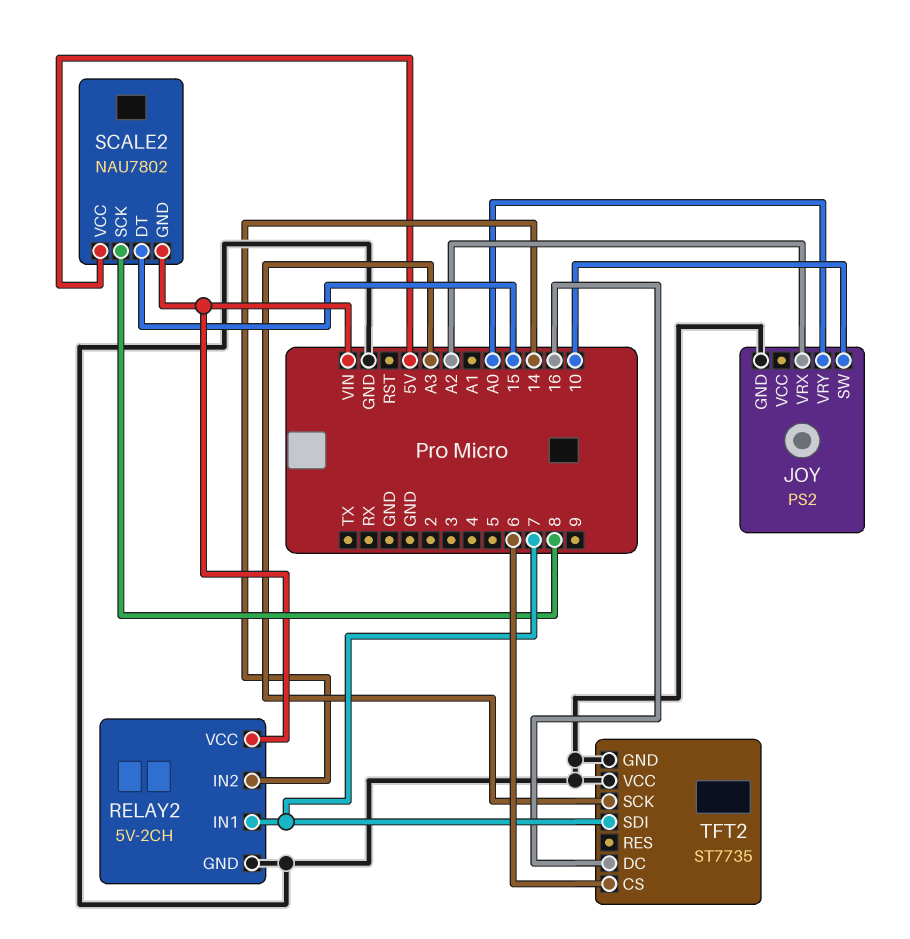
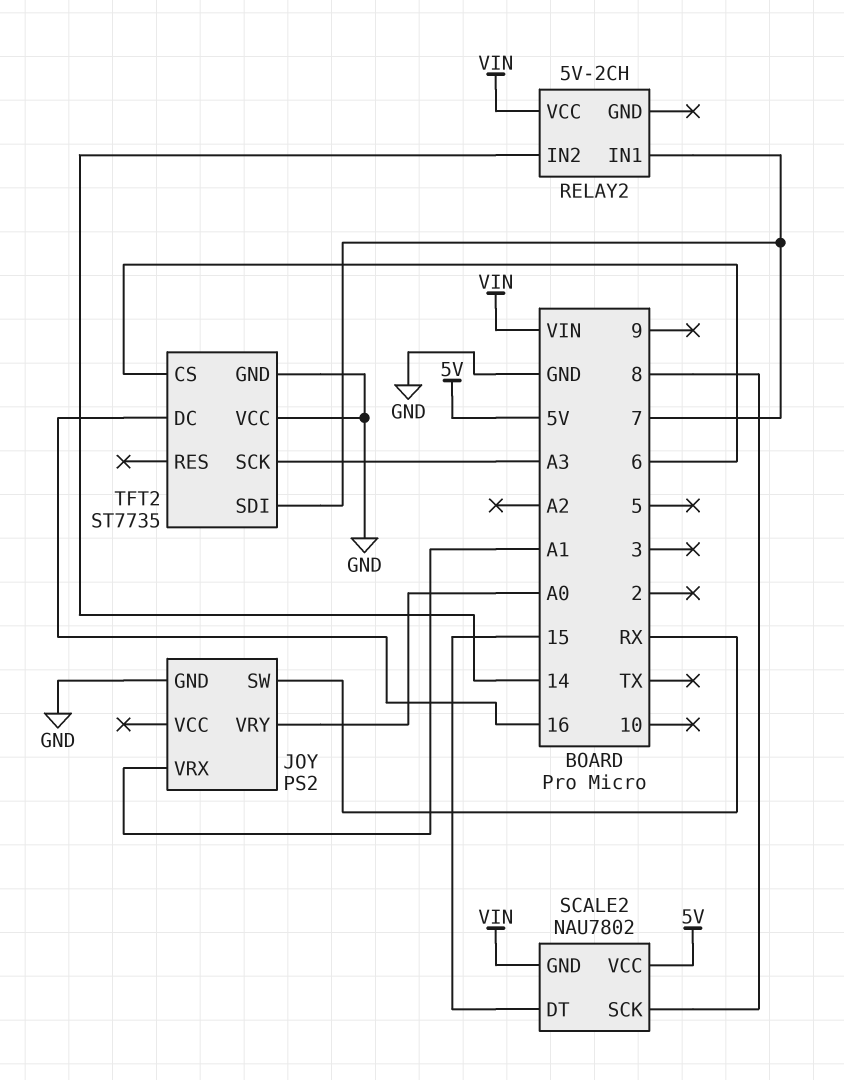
JOY pin SW: 10 -> RX
JOY pin VRX: A2 -> A1
RELAY2 pin GND: GND -> none

